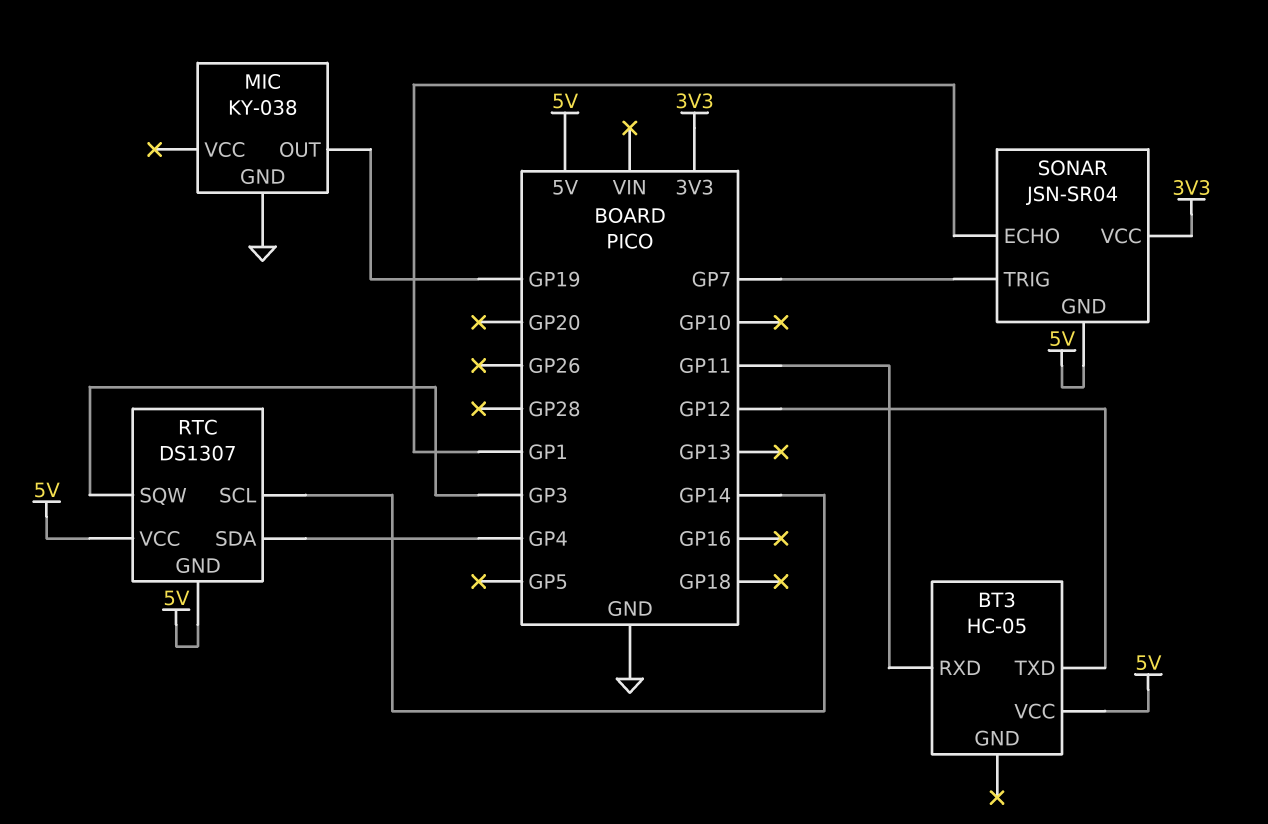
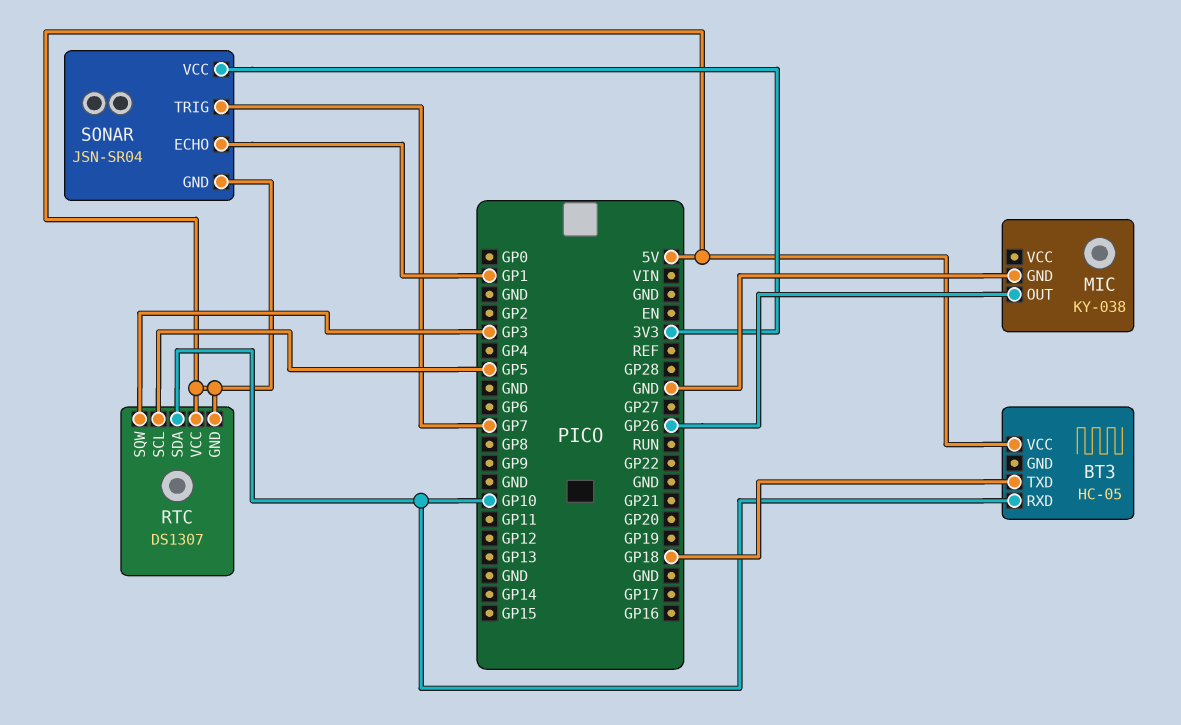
BT3 pin RXD: GP11 -> GP10
BT3 pin TXD: GP12 -> GP18
MIC pin OUT: GP19 -> GP26
RTC pin SCL: GP14 -> GP5
RTC pin SDA: GP4 -> GP10

